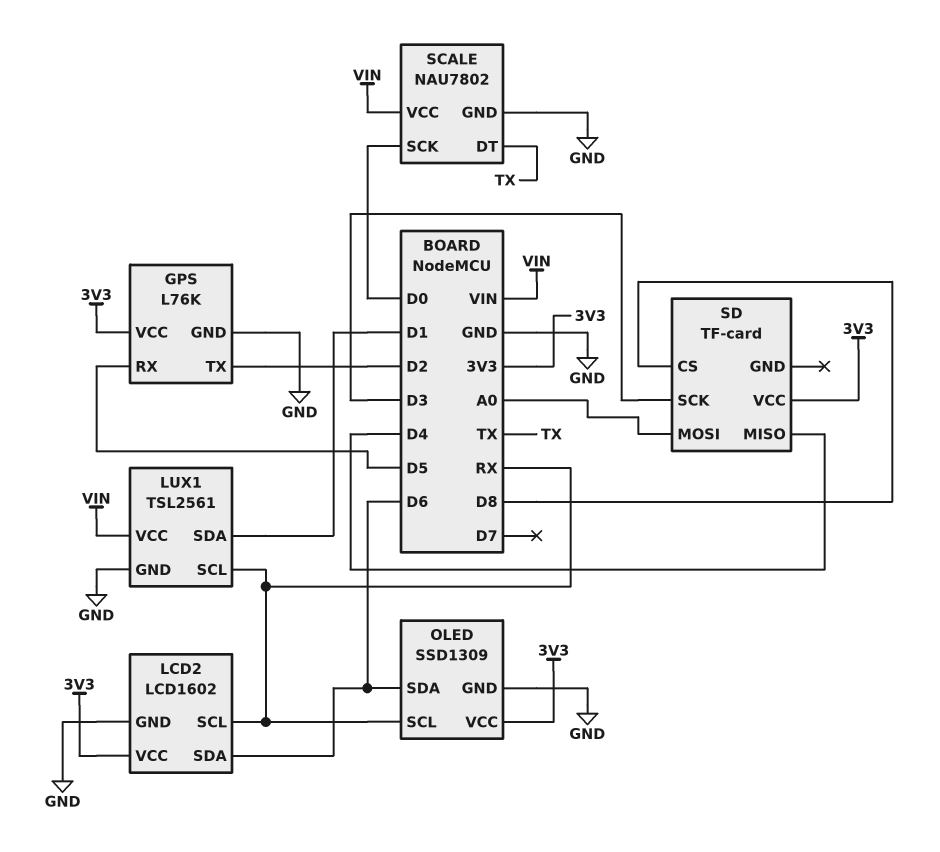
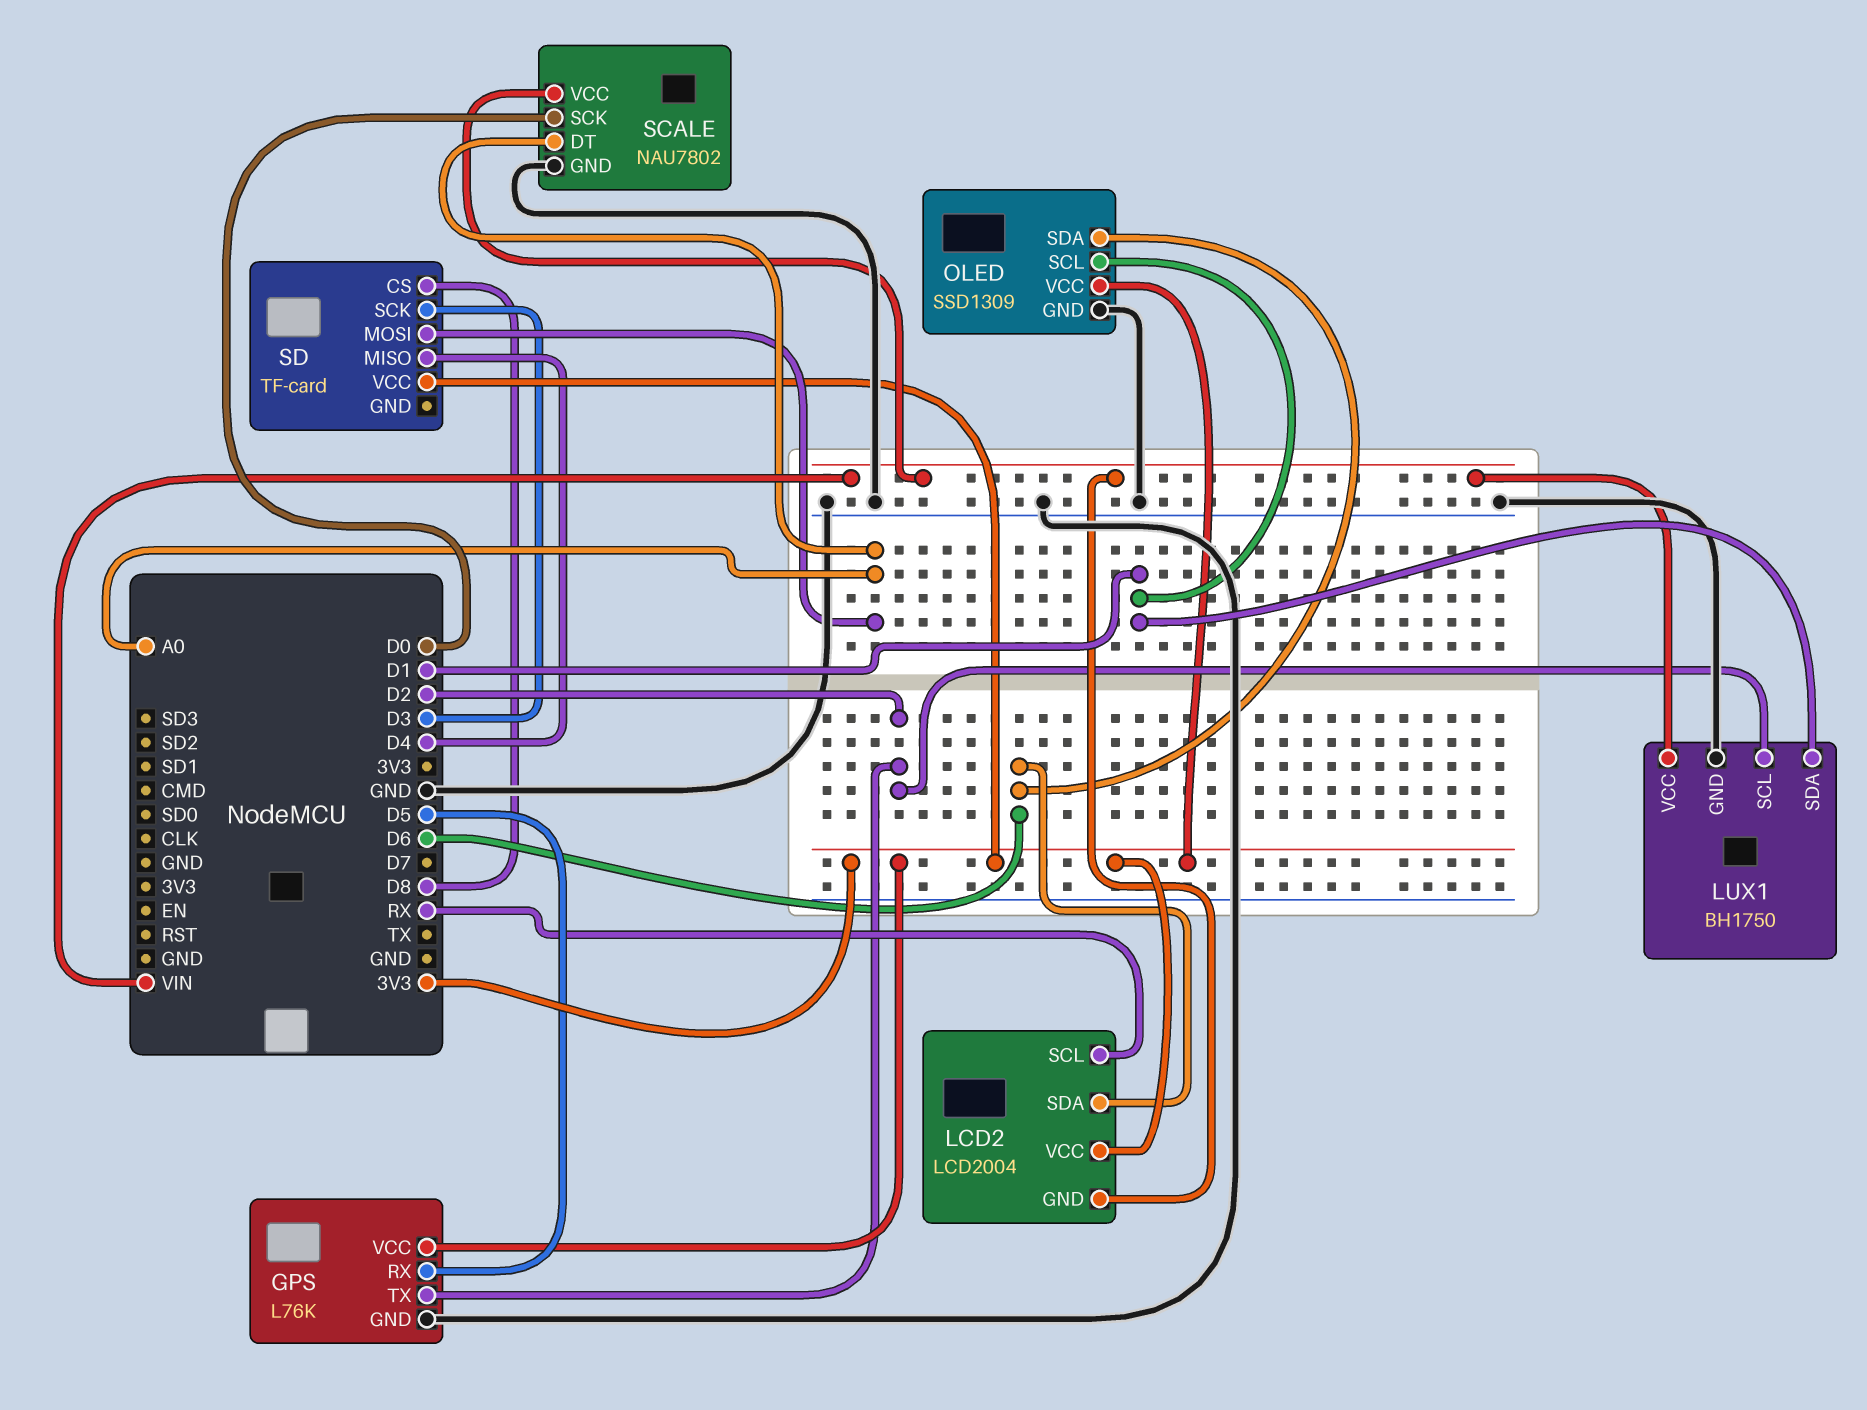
LCD2: LCD1602 -> LCD2004
LCD2 pin GND: GND -> VIN
LUX1: TSL2561 -> BH1750
LUX1 pin SCL: RX -> D2
OLED pin SCL: RX -> D1
SCALE pin DT: TX -> A0

